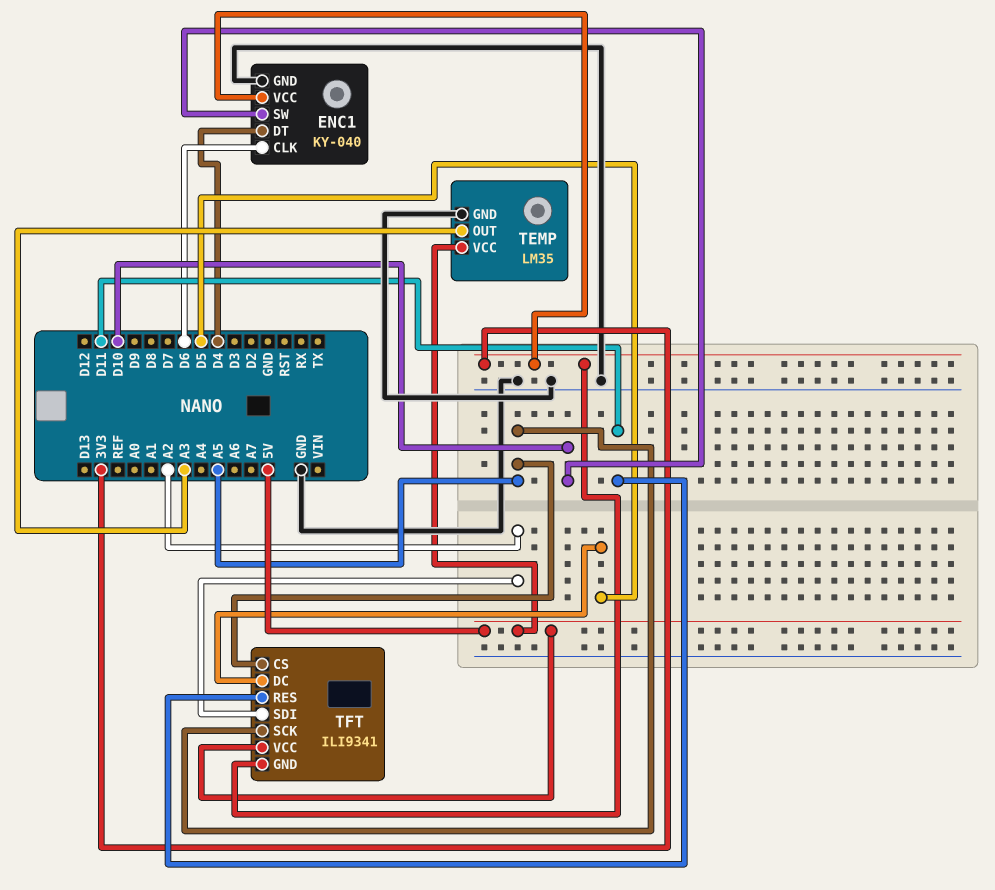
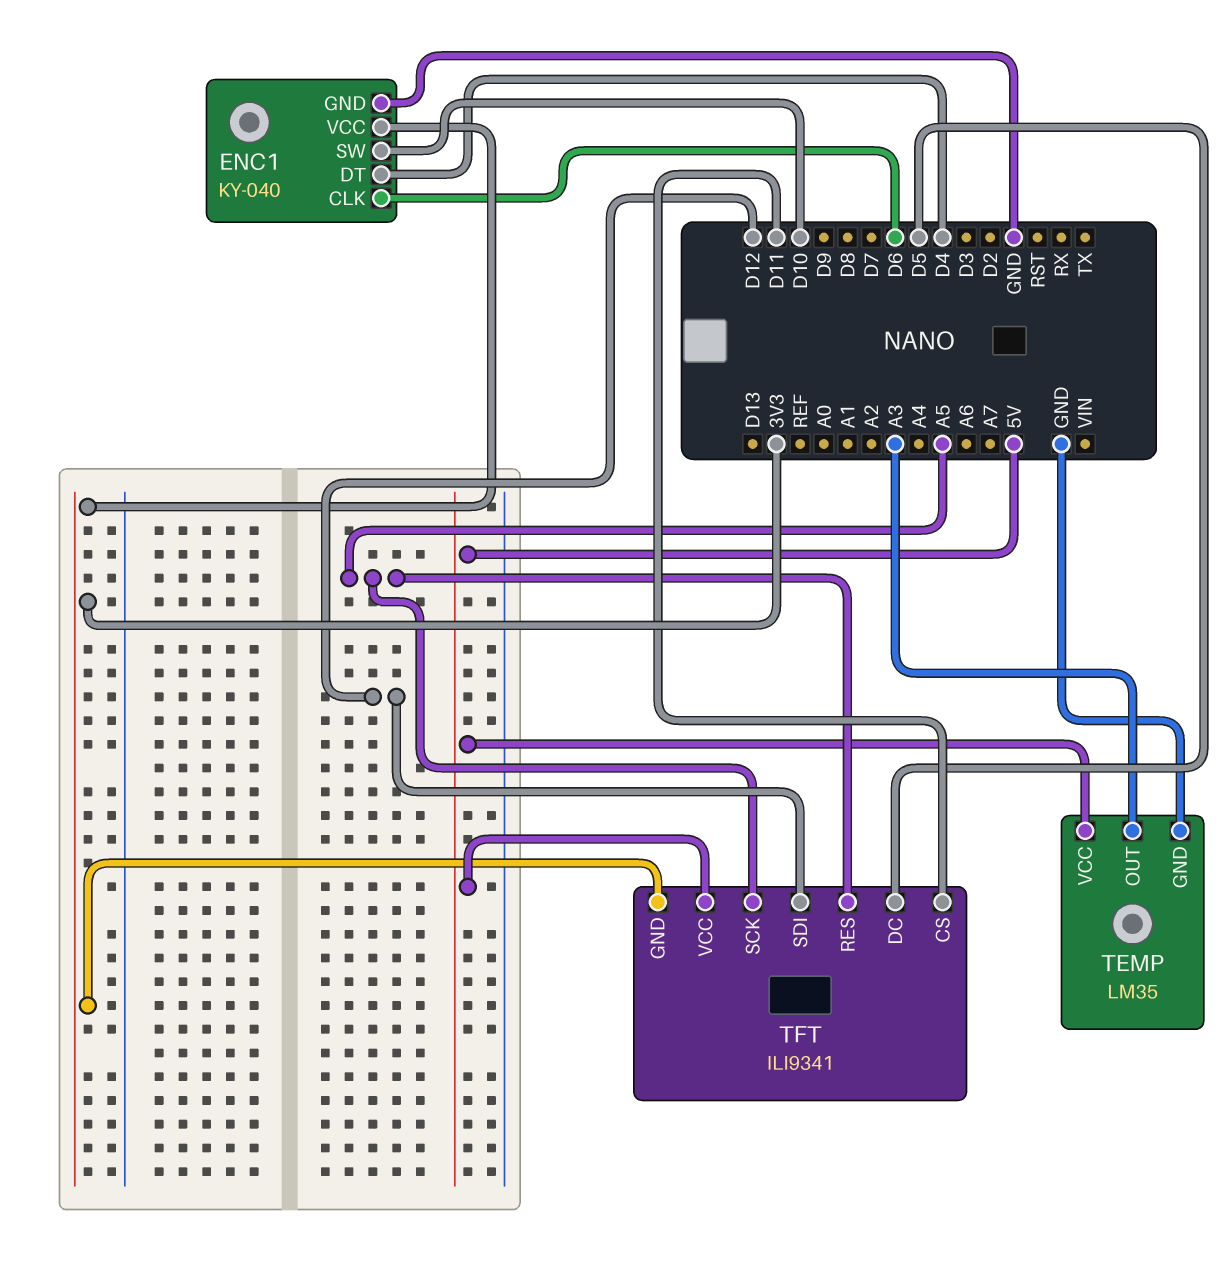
TFT pin CS: A5 -> D11
TFT pin RES: D11 -> A5
TFT pin SDI: A2 -> D12

